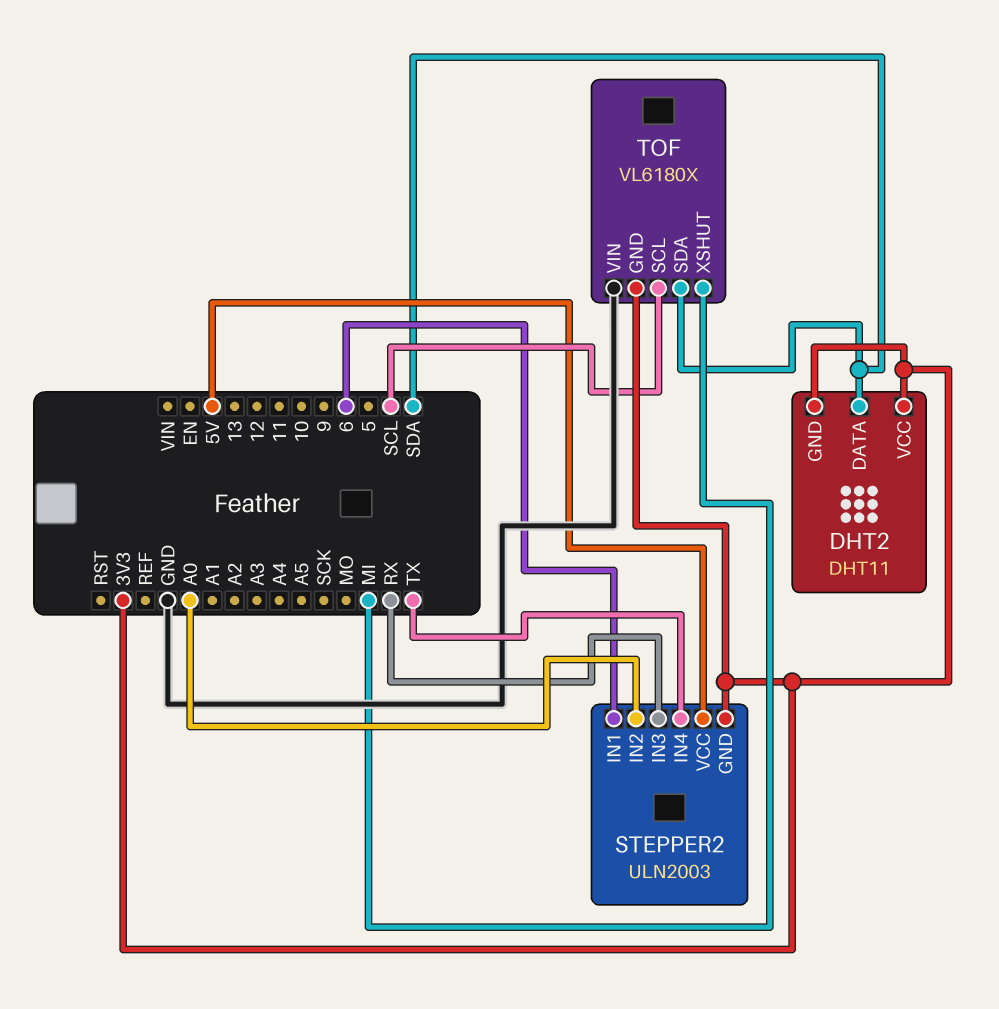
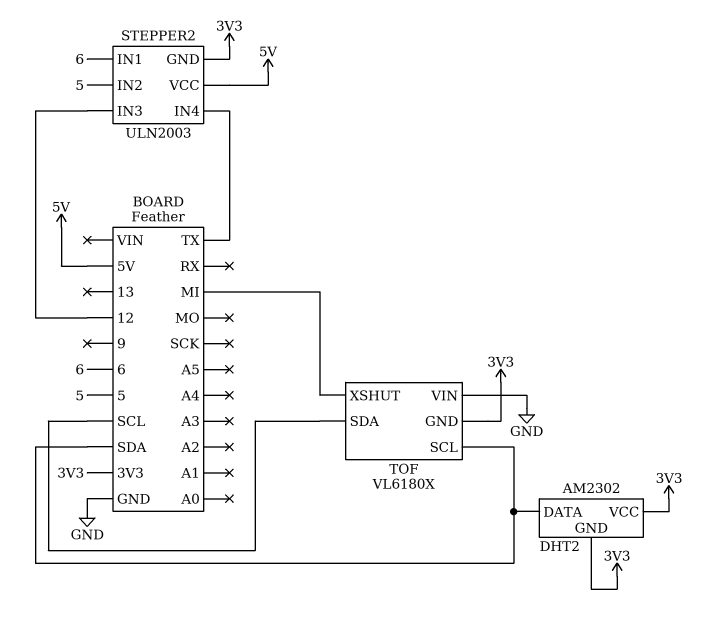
DHT2: DHT11 -> AM2302
STEPPER2 pin IN2: A0 -> 5
STEPPER2 pin IN3: RX -> 12
TOF pin SCL: SCL -> SDA
TOF pin SDA: SDA -> SCL

